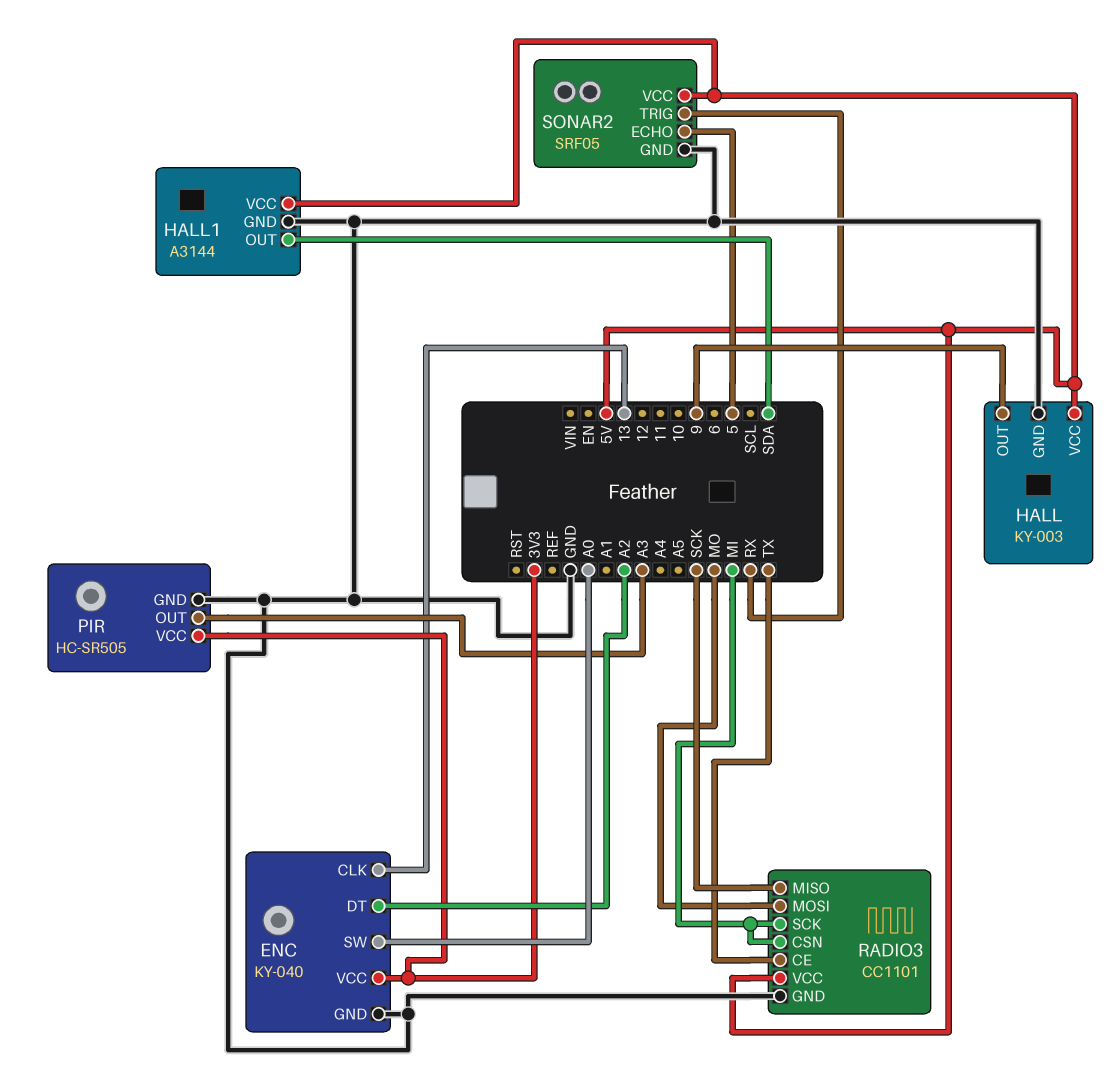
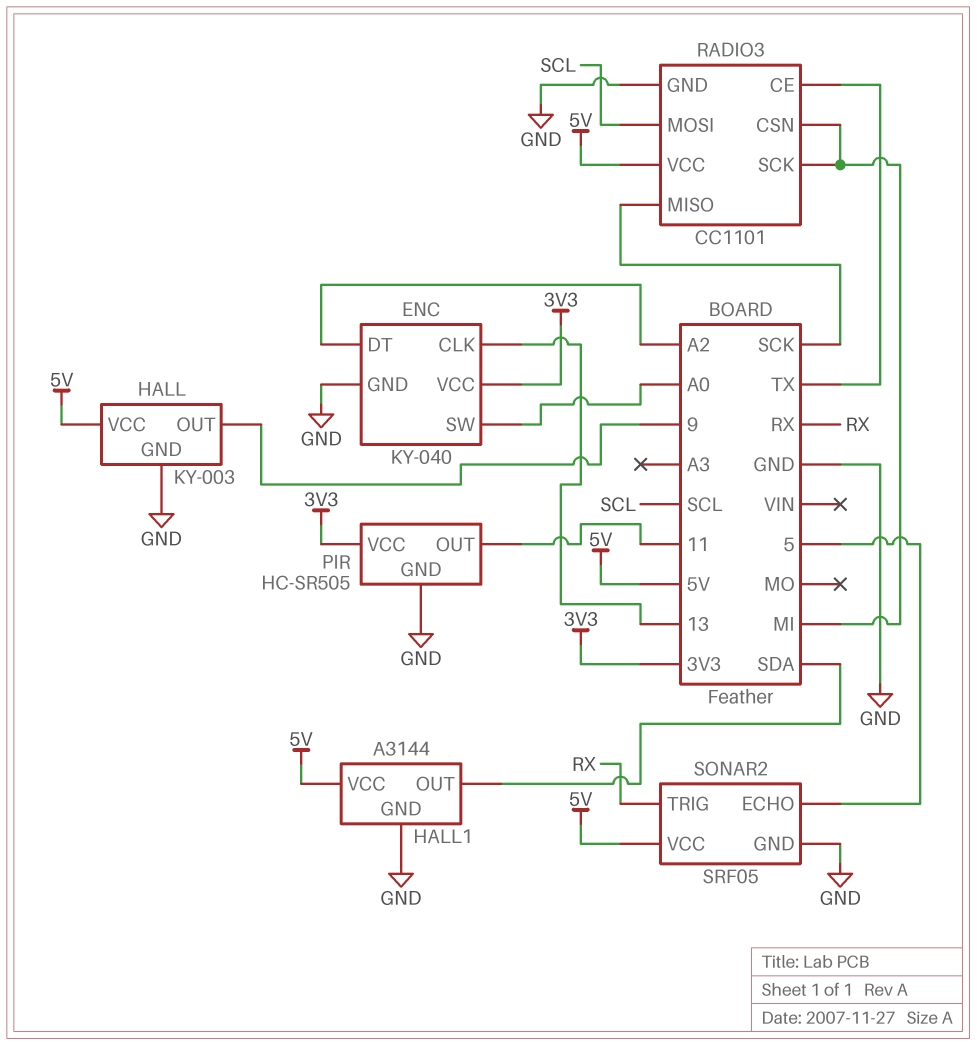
PIR pin OUT: A3 -> 11
RADIO3 pin MOSI: MO -> SCL

